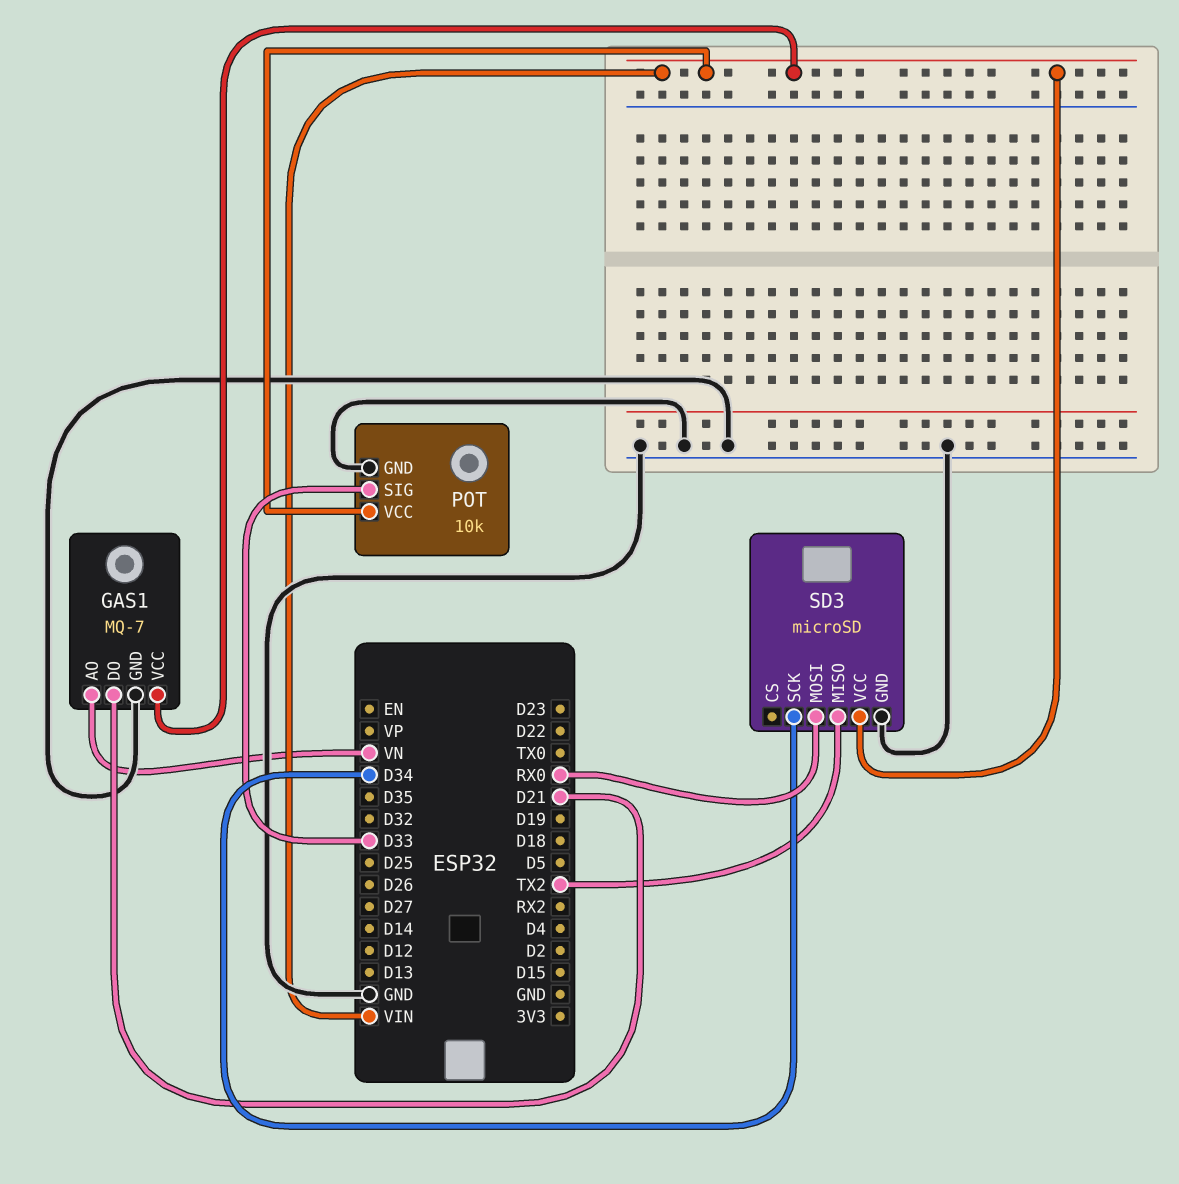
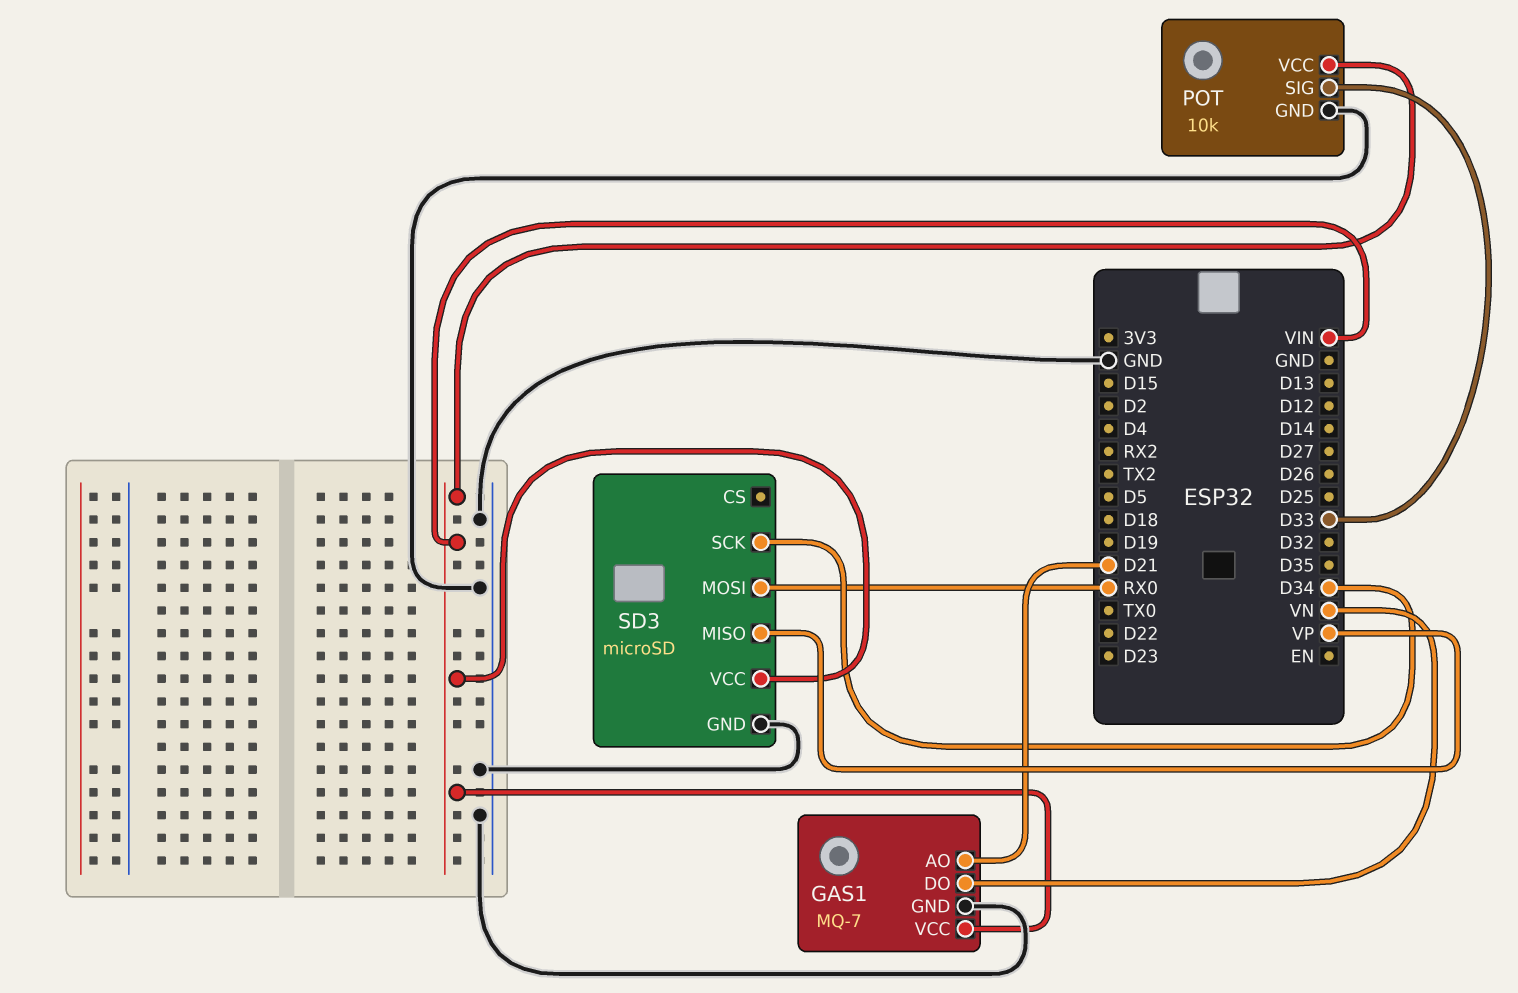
GAS1 pin AO: VN -> D21
GAS1 pin DO: D21 -> VN
SD3 pin MISO: TX2 -> VP

